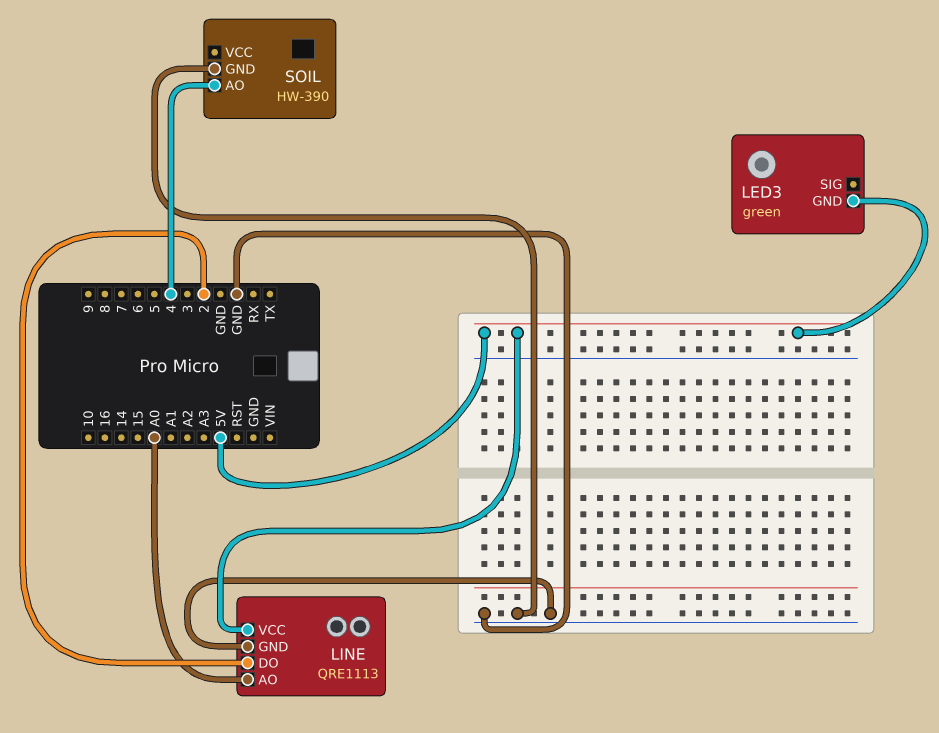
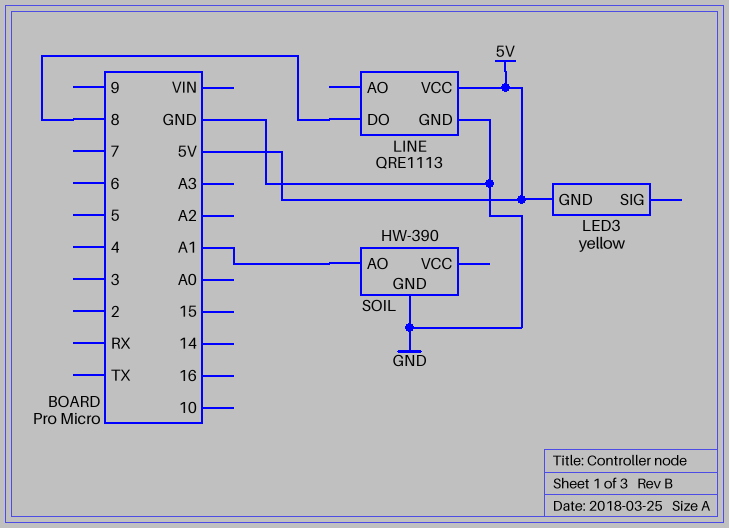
LED3: green -> yellow
LINE pin AO: A0 -> none
LINE pin DO: 2 -> 8
SOIL pin AO: 4 -> A1

